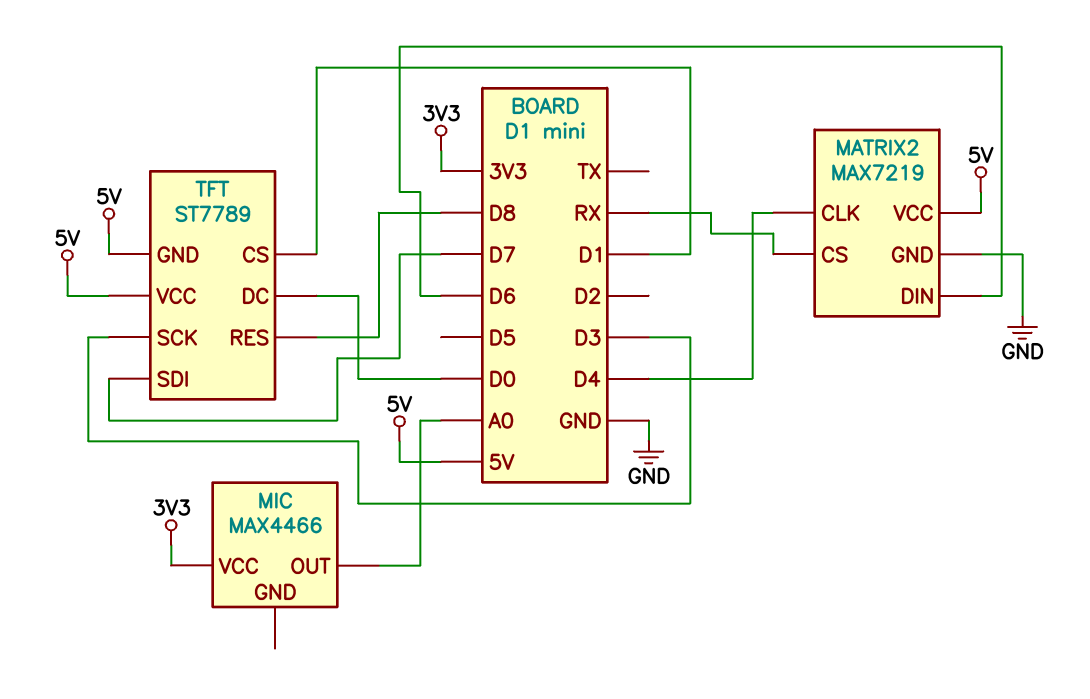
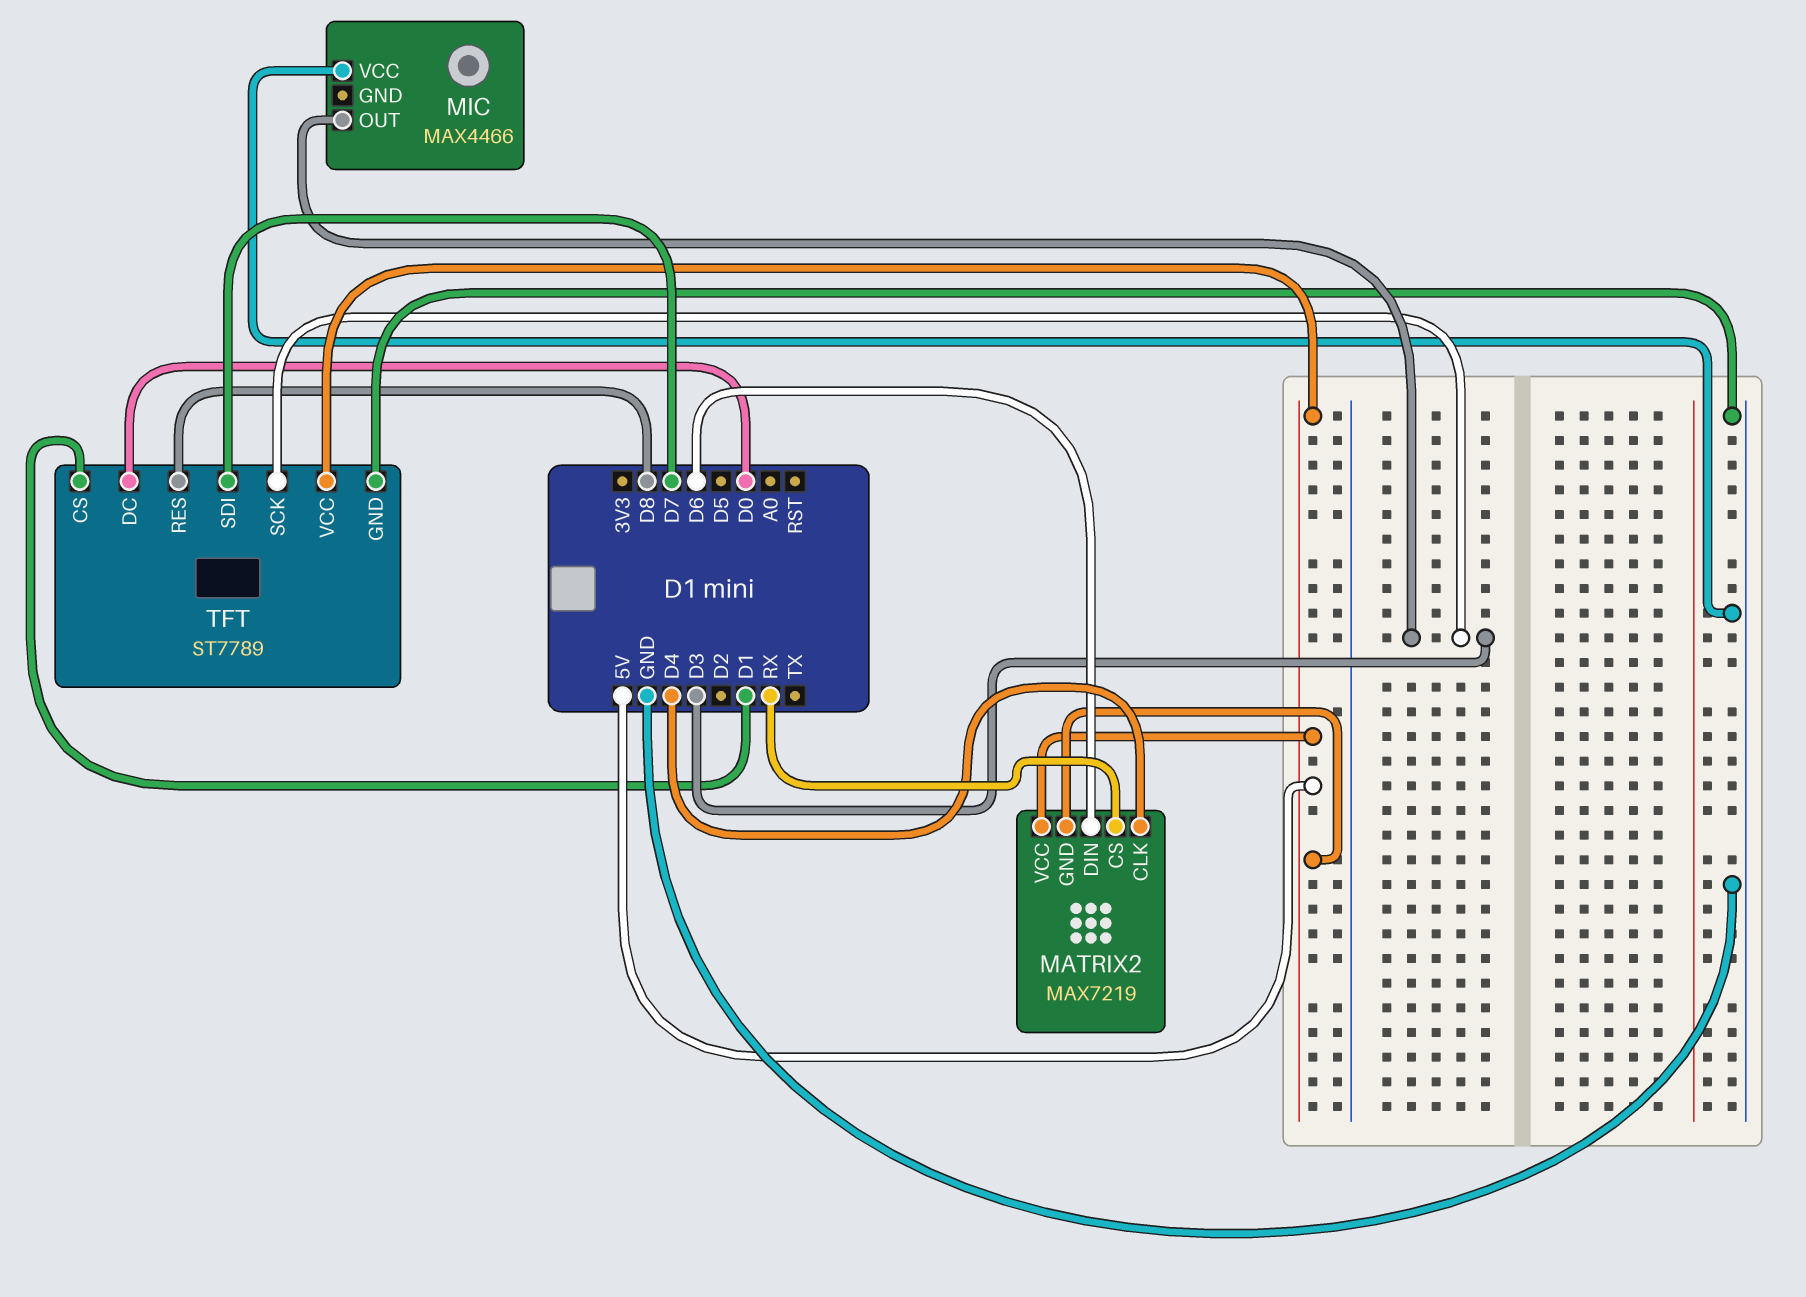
MATRIX2 pin GND: GND -> 5V
MIC pin OUT: A0 -> D3
MIC pin VCC: 3V3 -> GND
TFT pin GND: 5V -> GND

